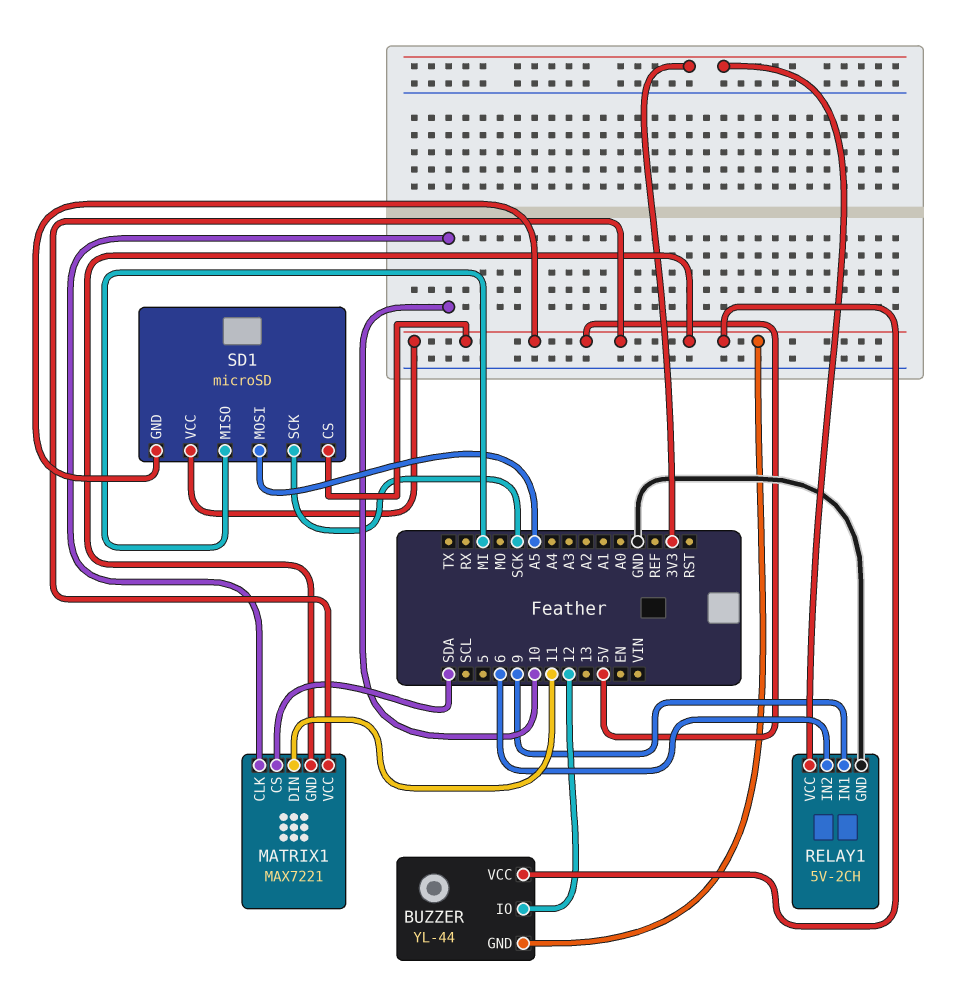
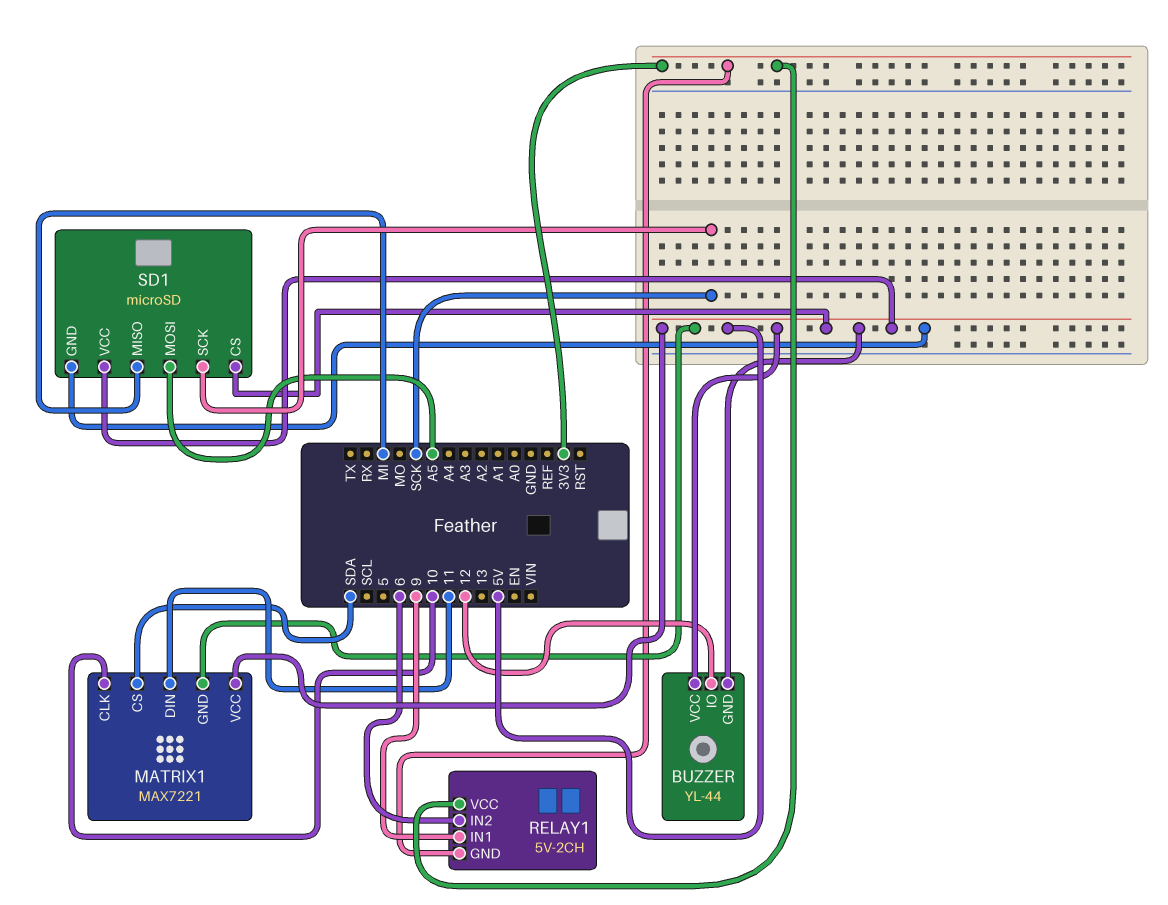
RELAY1 pin GND: GND -> 3V3

